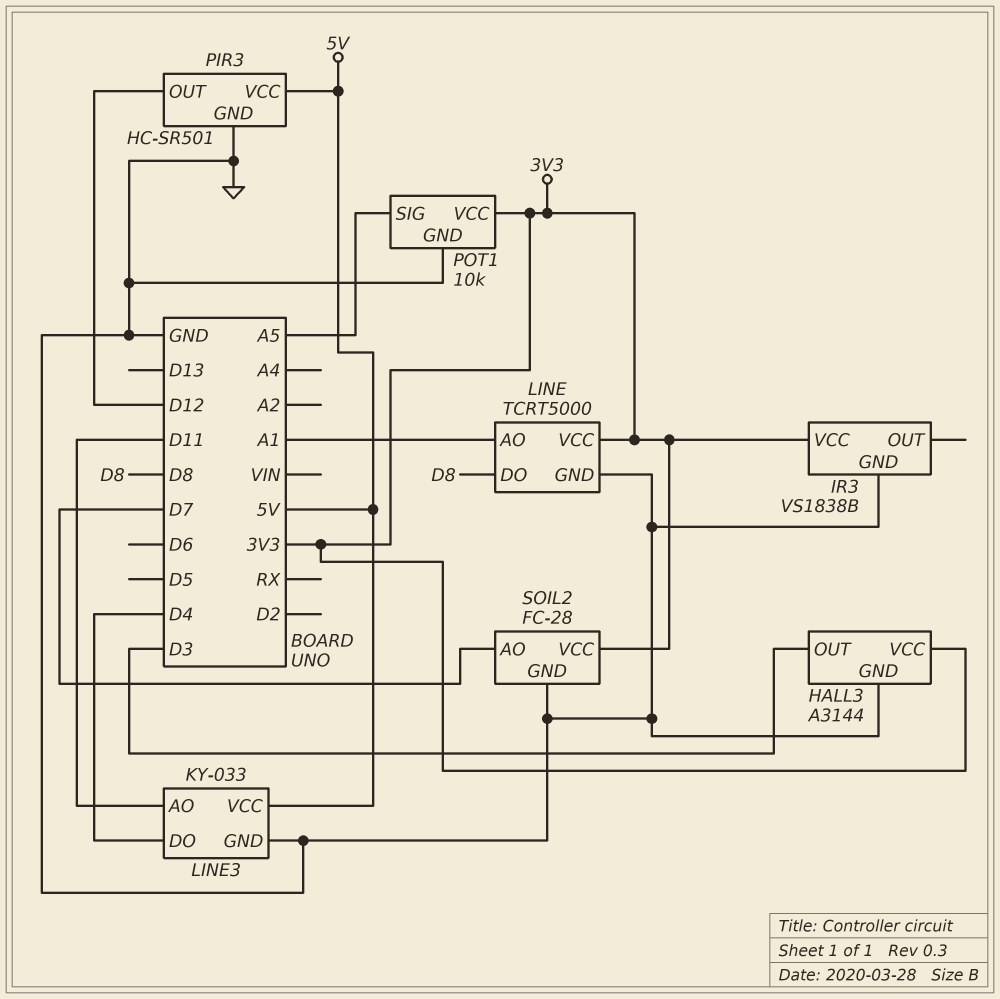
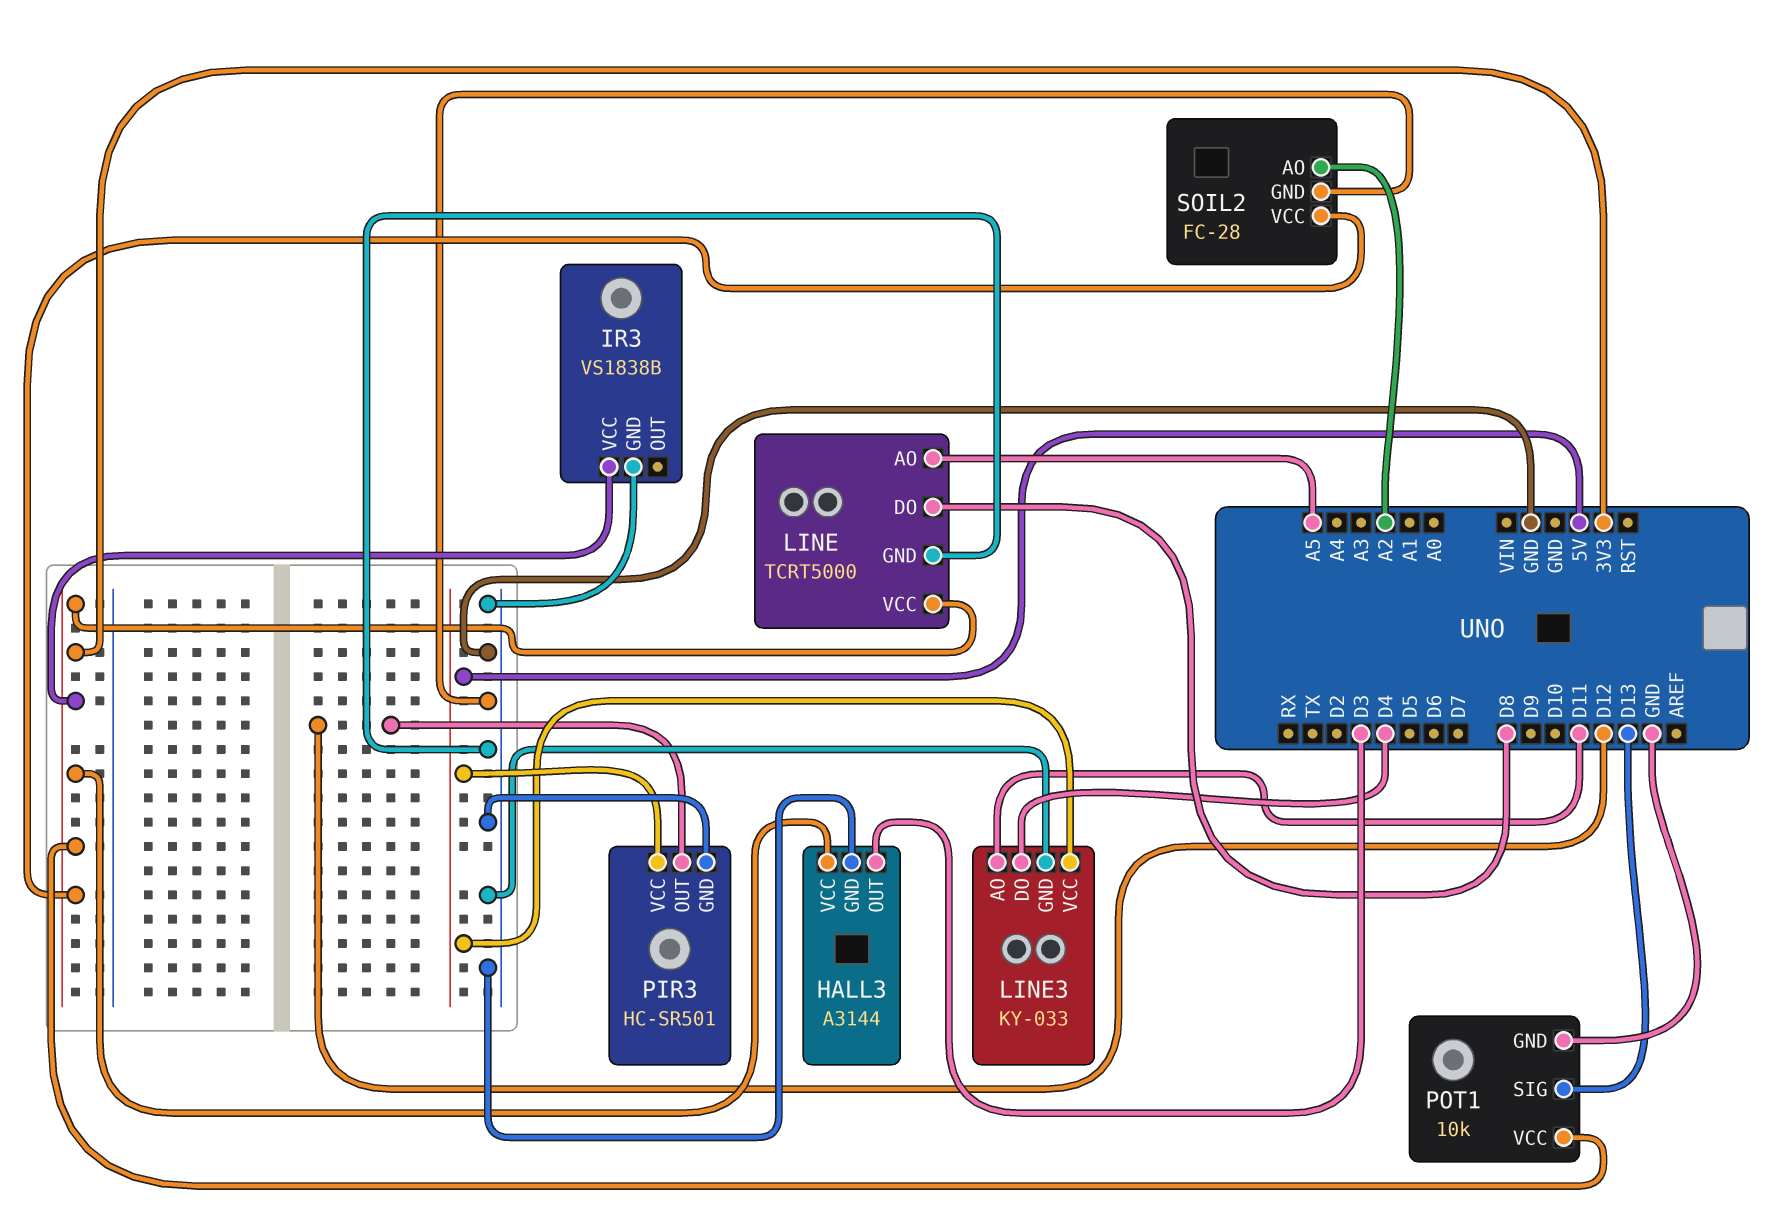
LINE pin AO: A1 -> A5
POT1 pin SIG: A5 -> D13
SOIL2 pin AO: D7 -> A2

